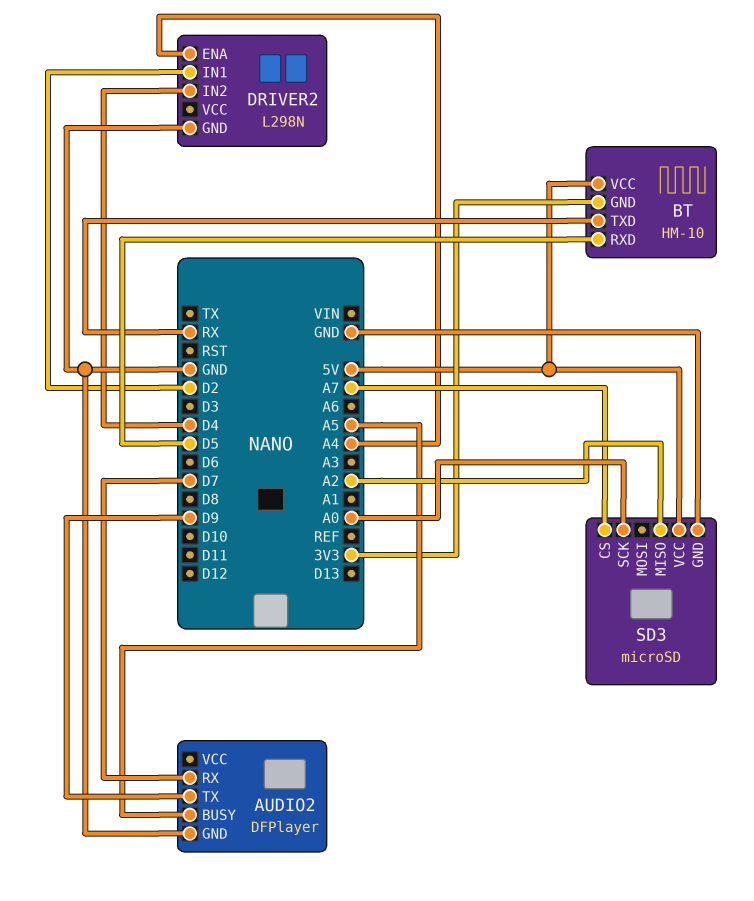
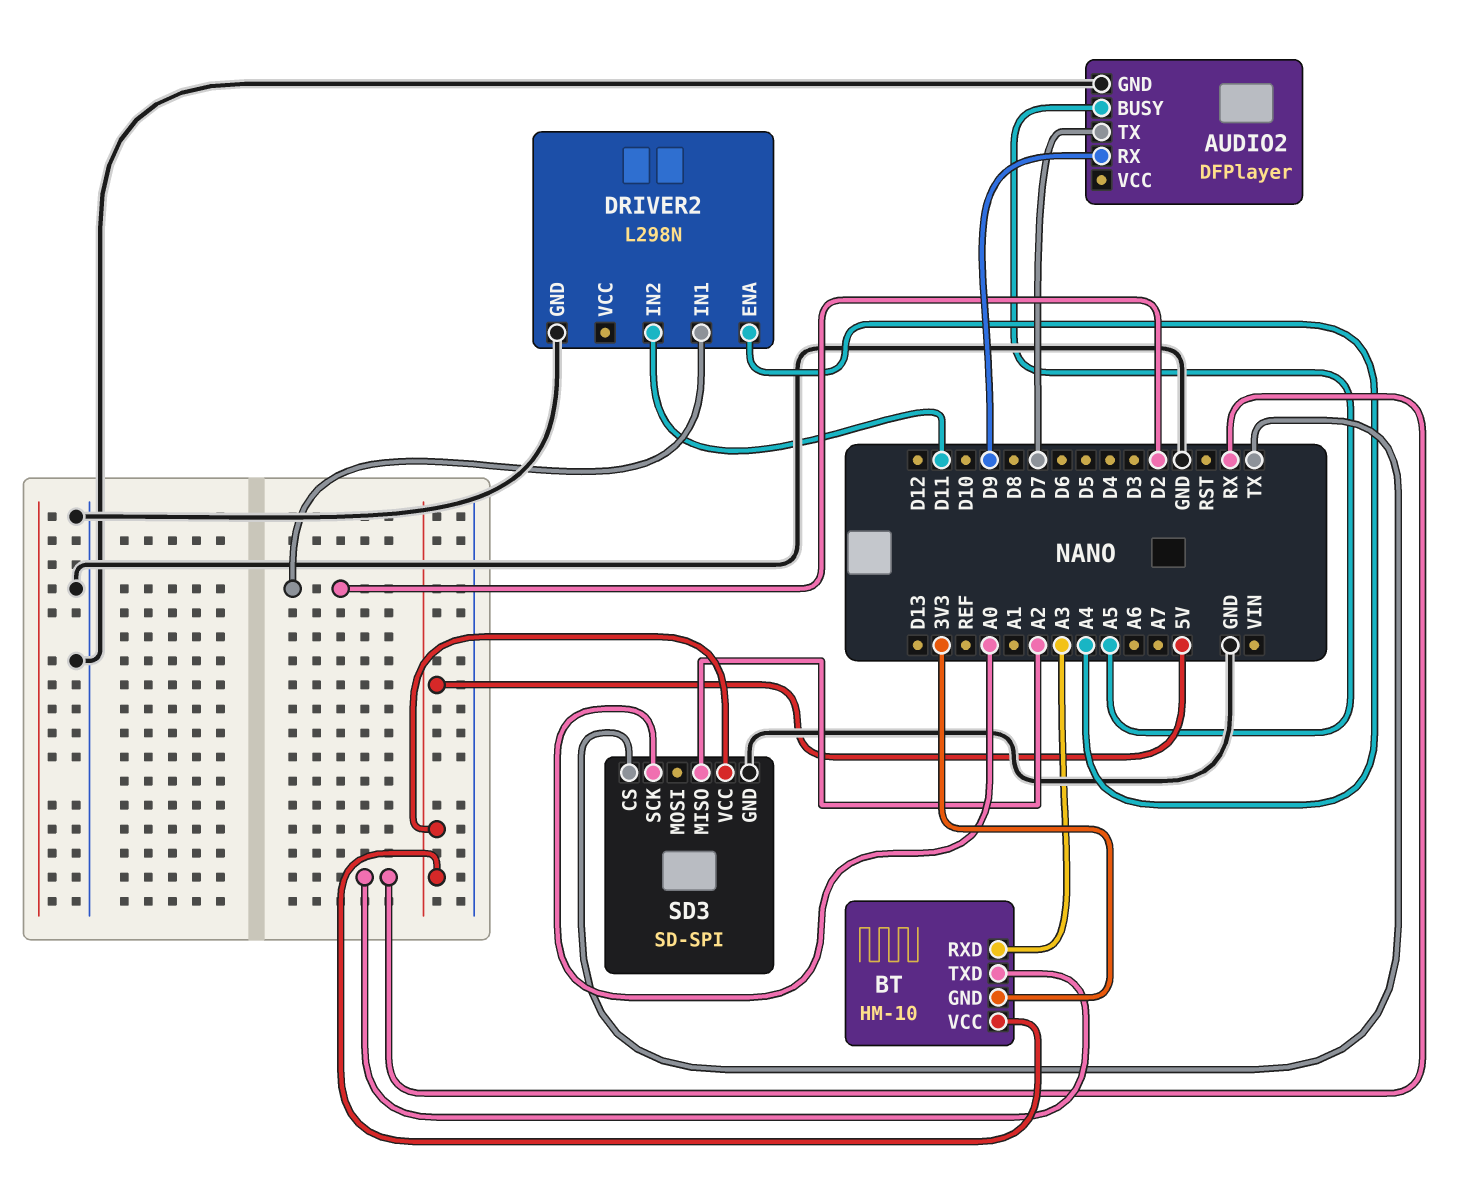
AUDIO2 pin RX: D7 -> D9
AUDIO2 pin TX: D9 -> D7
BT pin RXD: D5 -> A3
DRIVER2 pin IN2: D4 -> D11
SD3: microSD -> SD-SPI
SD3 pin CS: A7 -> TX

